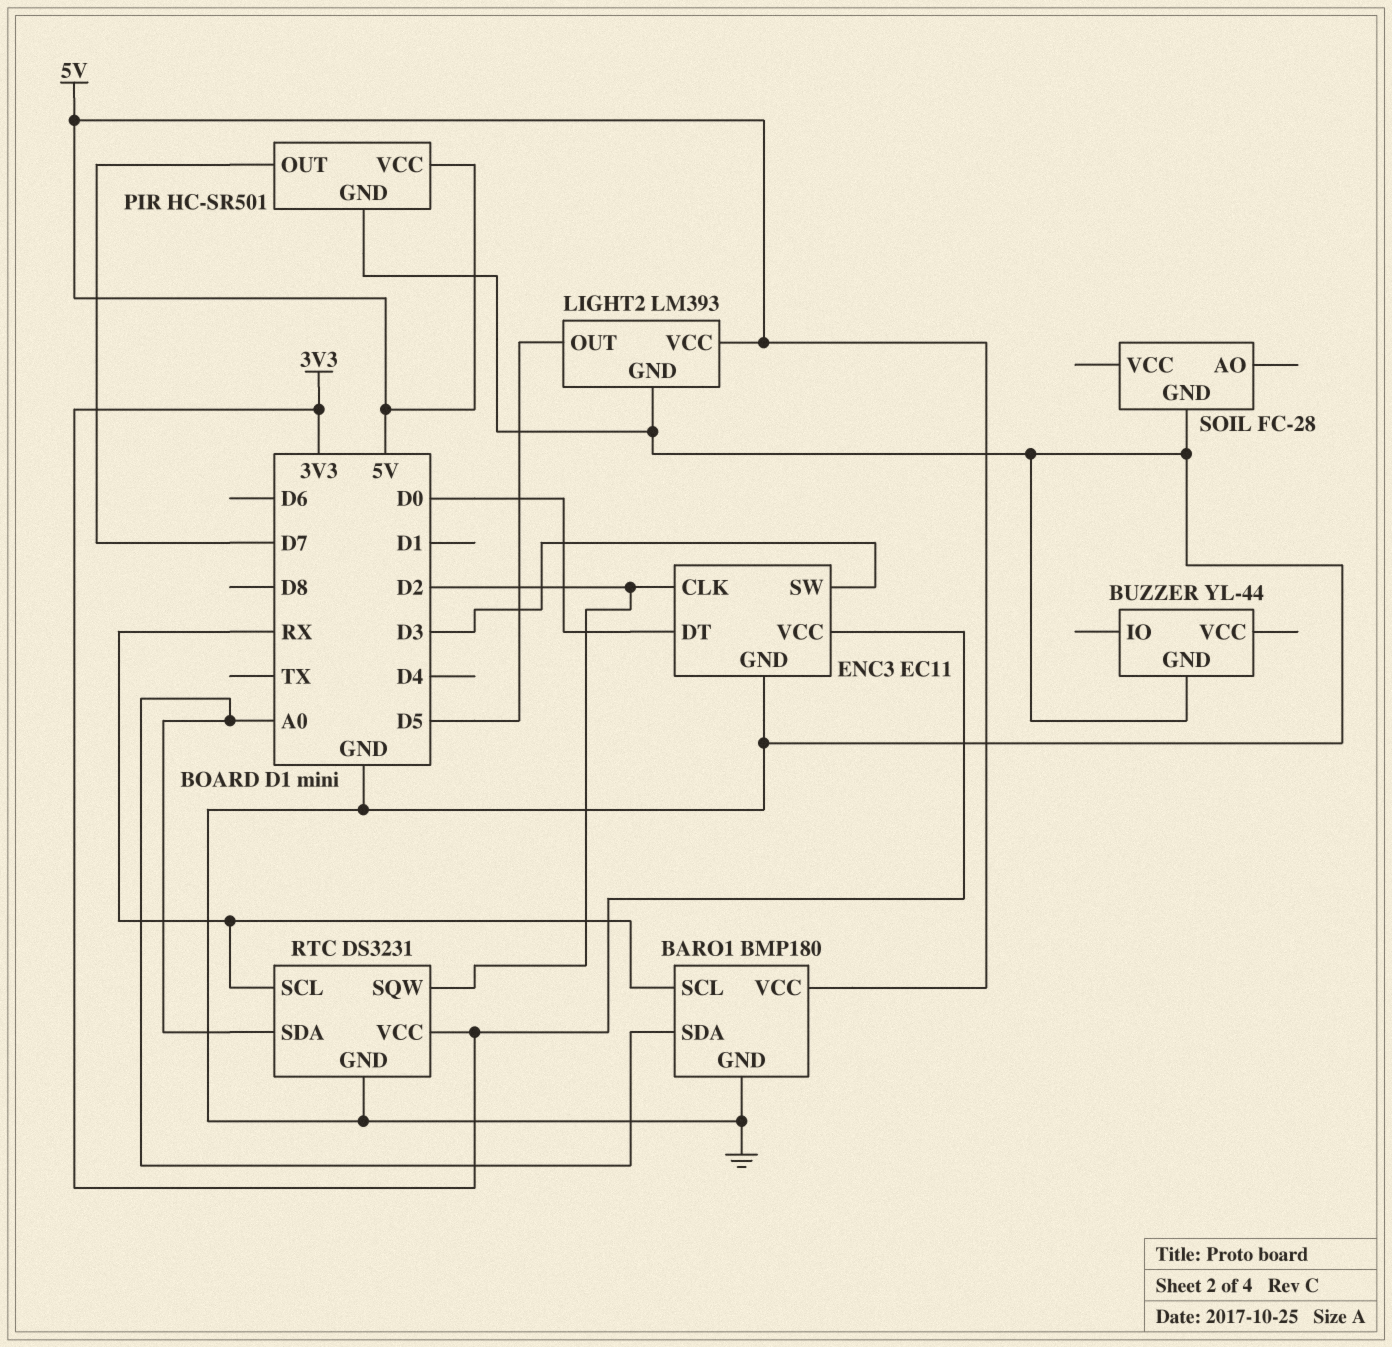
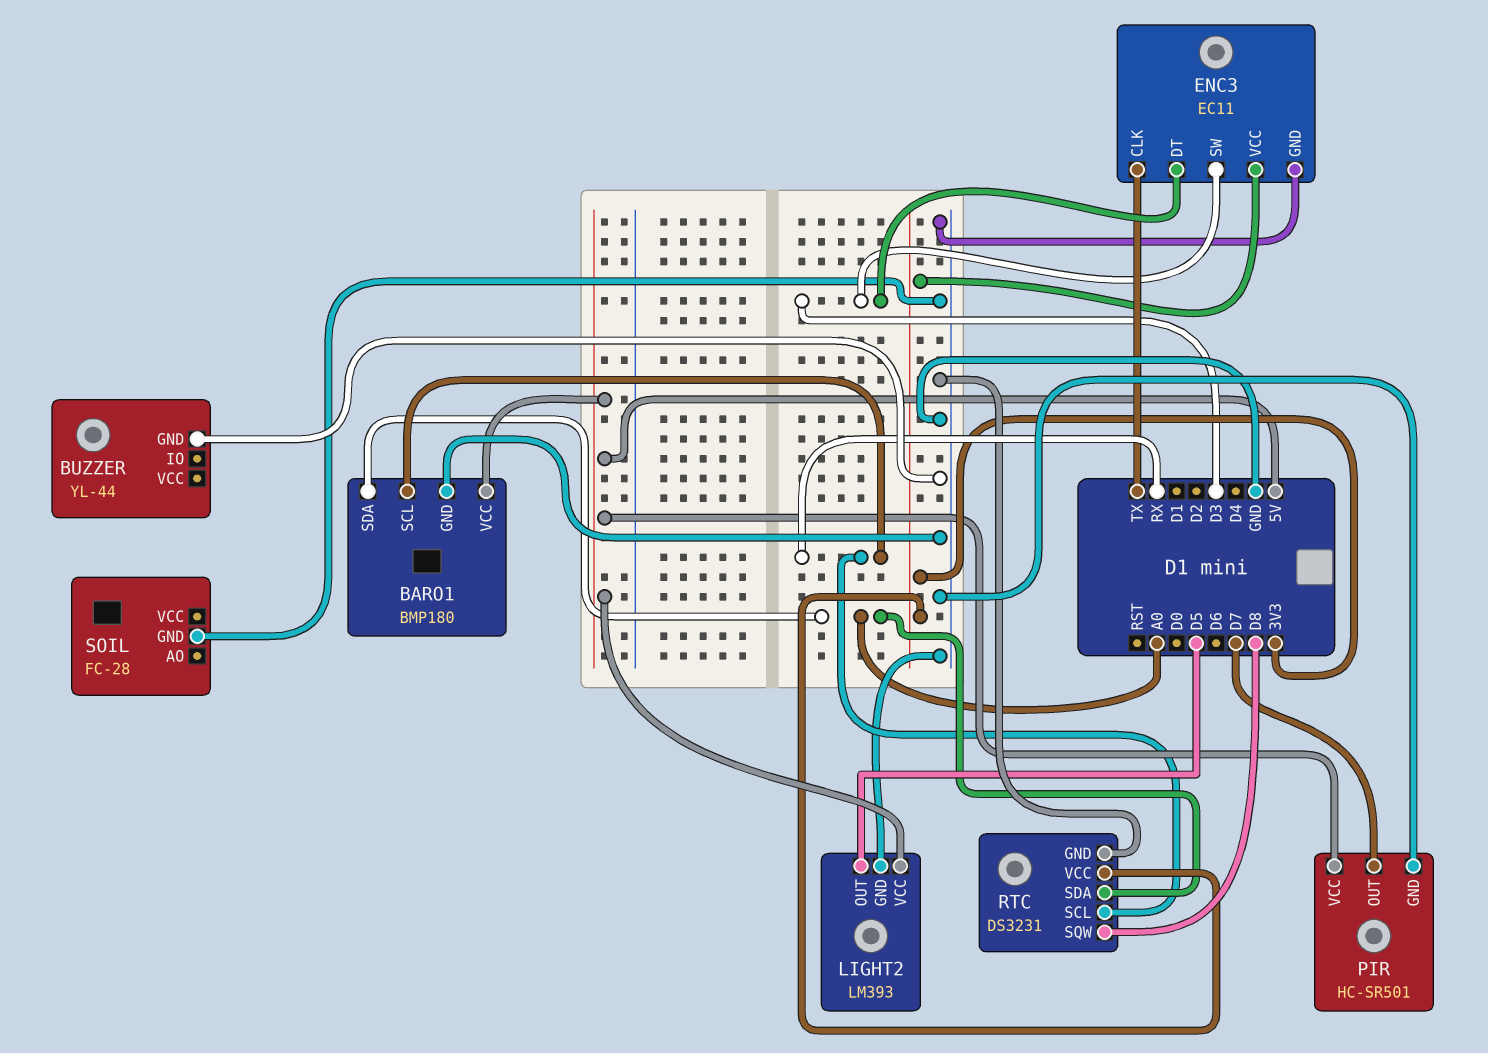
ENC3 pin CLK: D2 -> TX
ENC3 pin DT: D0 -> D3
RTC pin SQW: D2 -> D8

